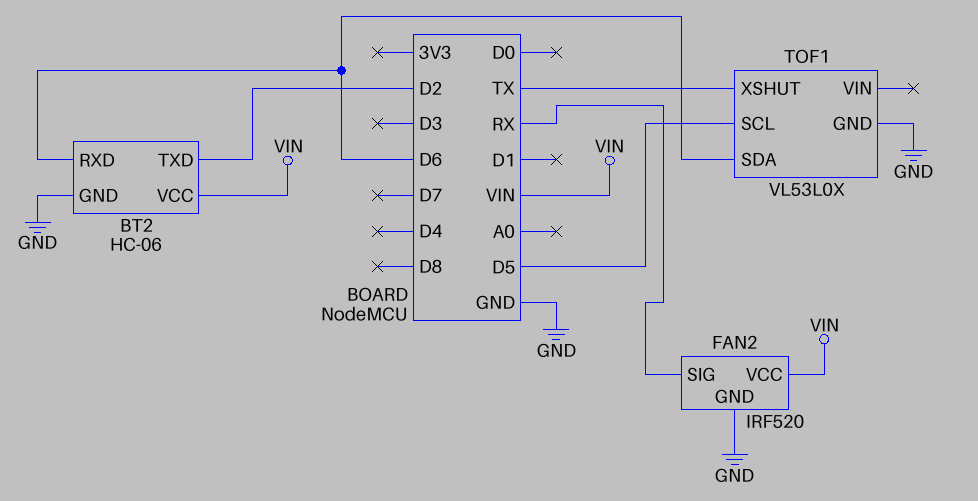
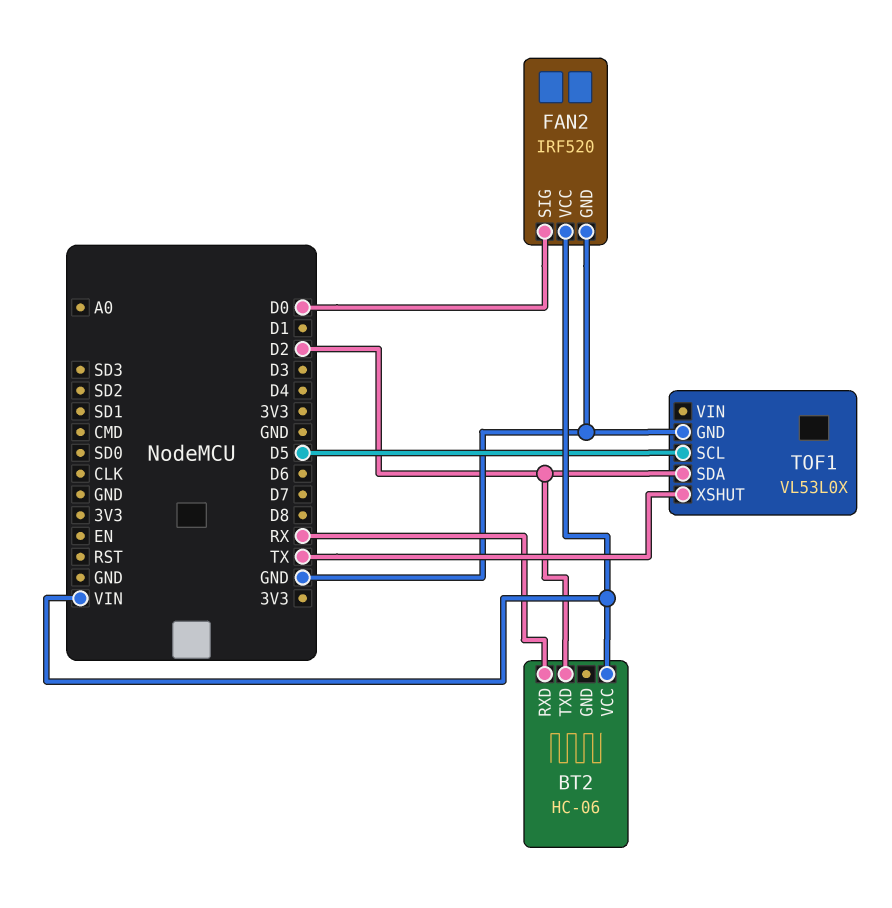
BT2 pin GND: GND -> none
BT2 pin RXD: D6 -> RX
FAN2 pin SIG: RX -> D0
TOF1 pin SDA: D6 -> D2

